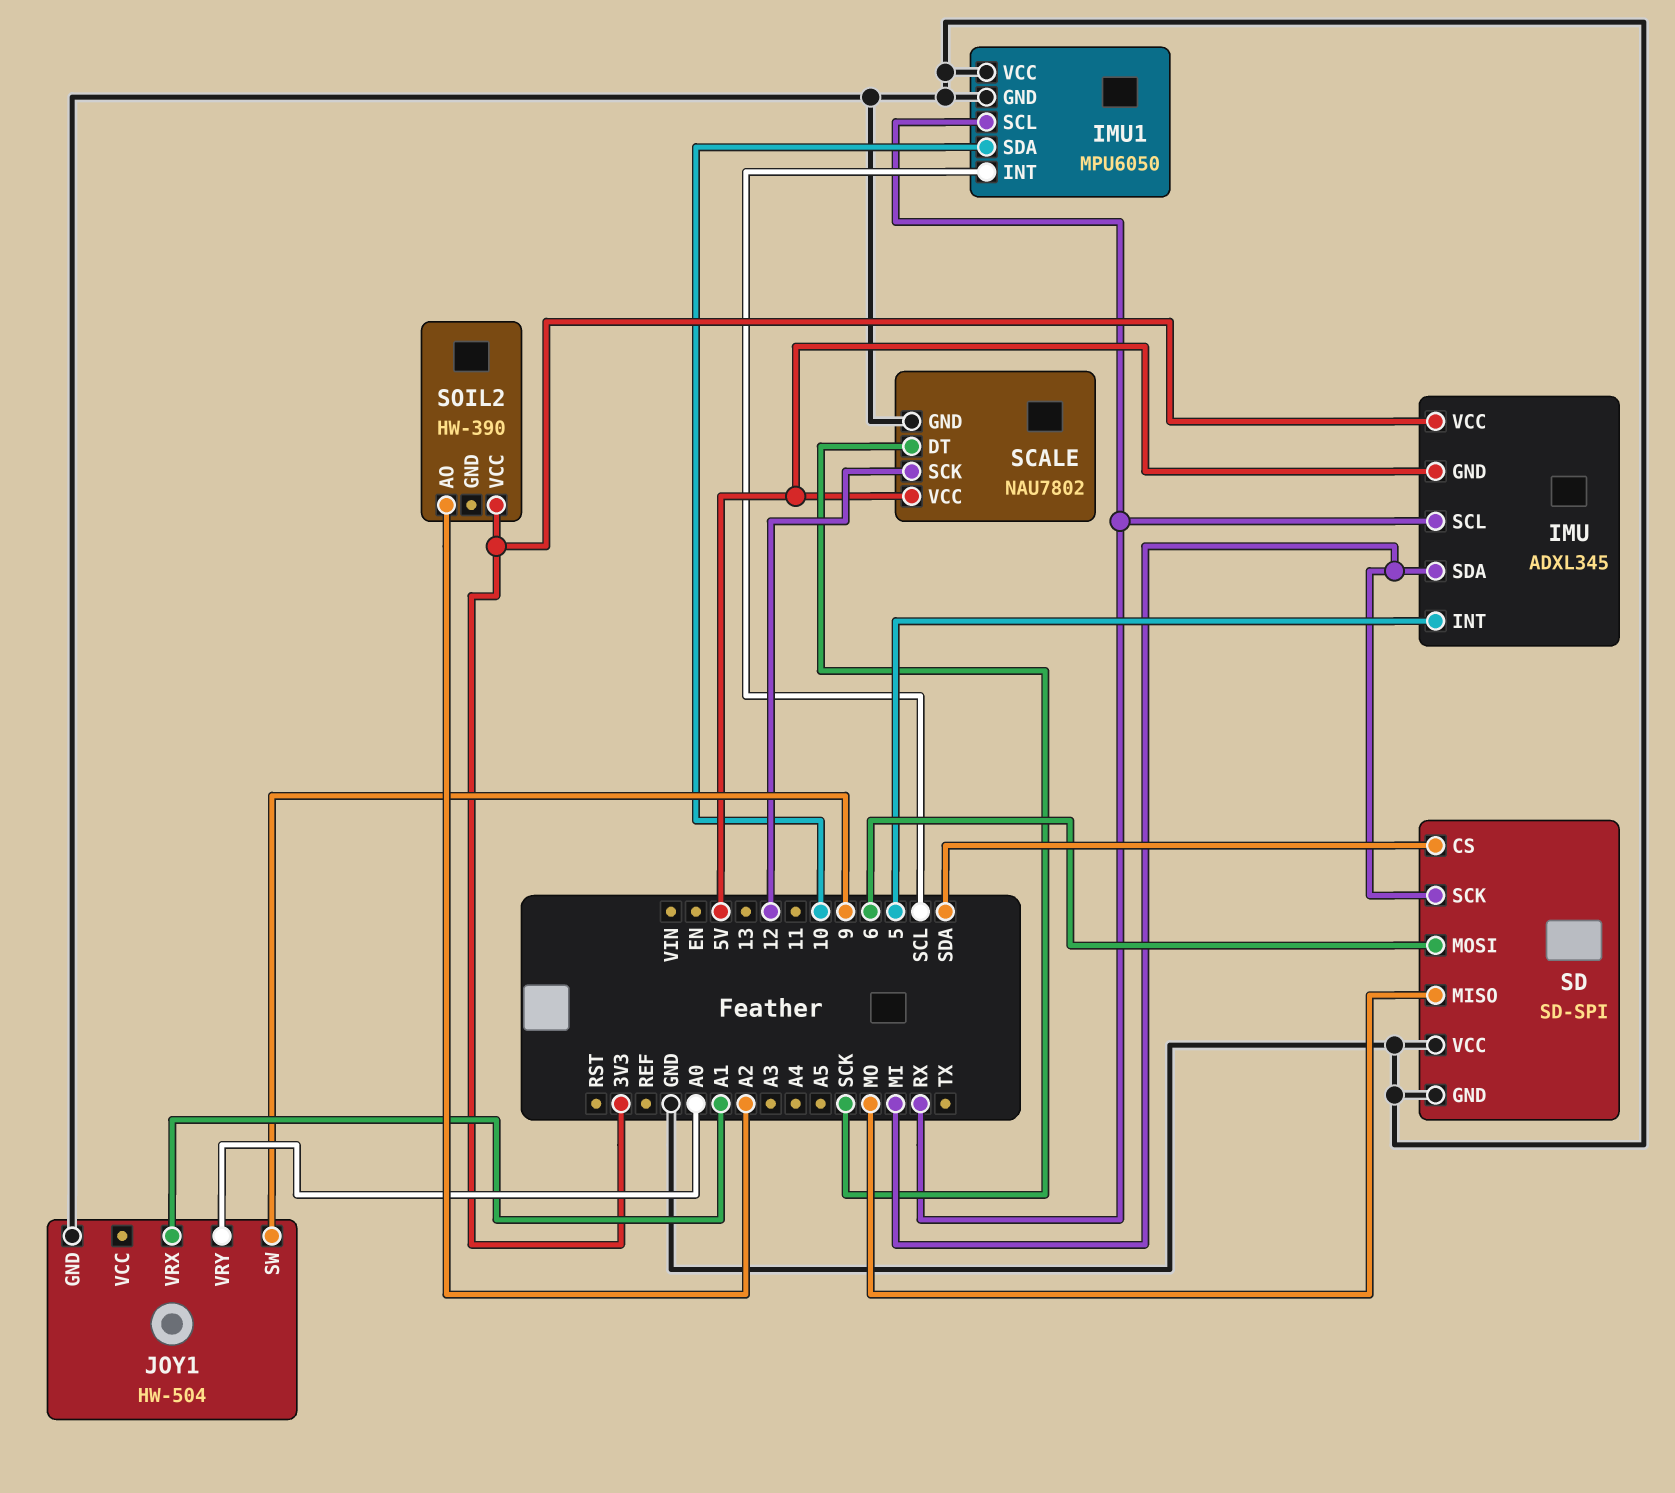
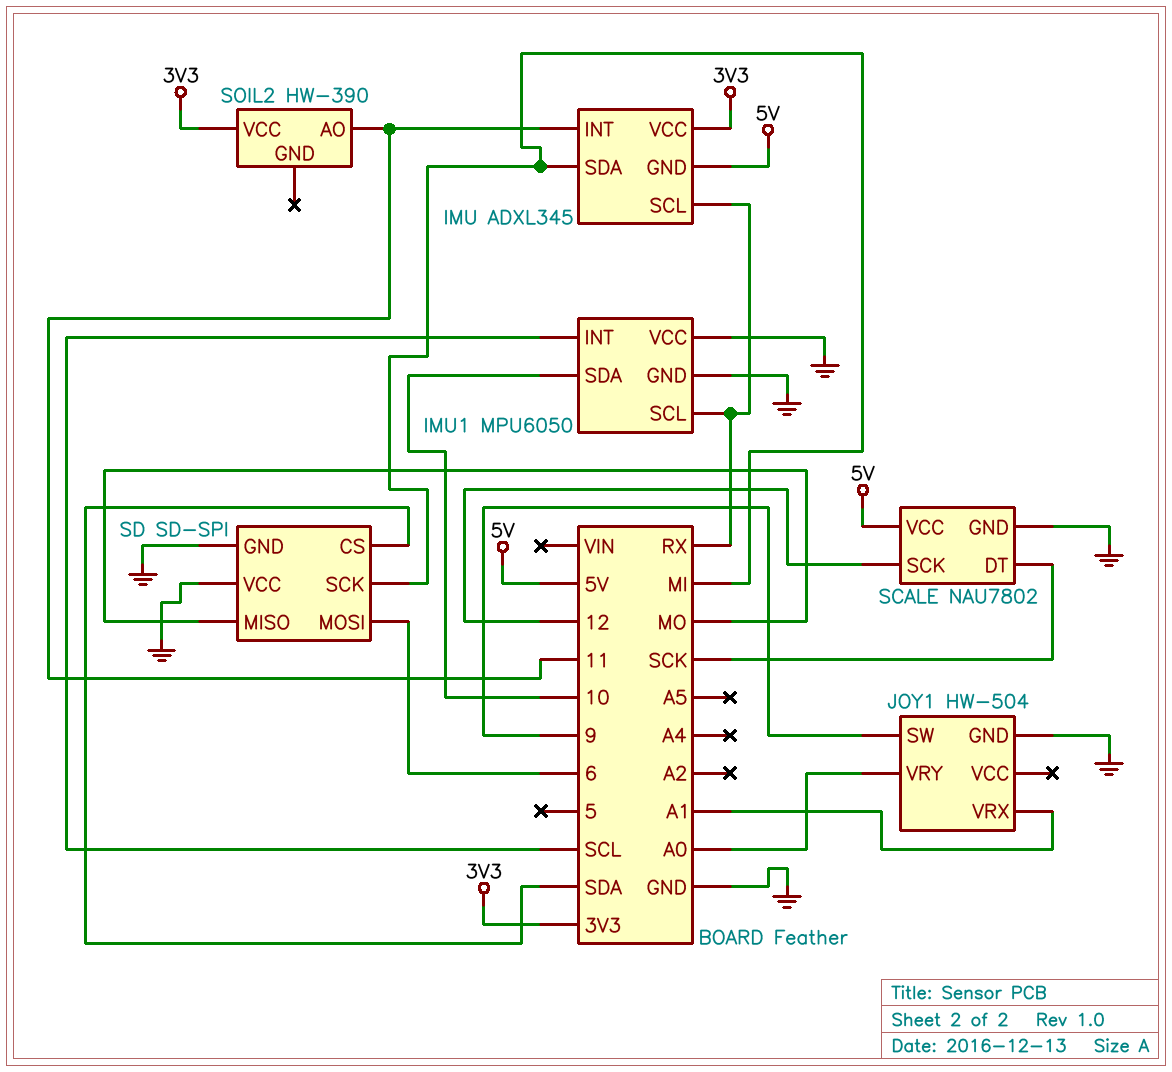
IMU pin INT: 5 -> 11
SOIL2 pin AO: A2 -> 11

